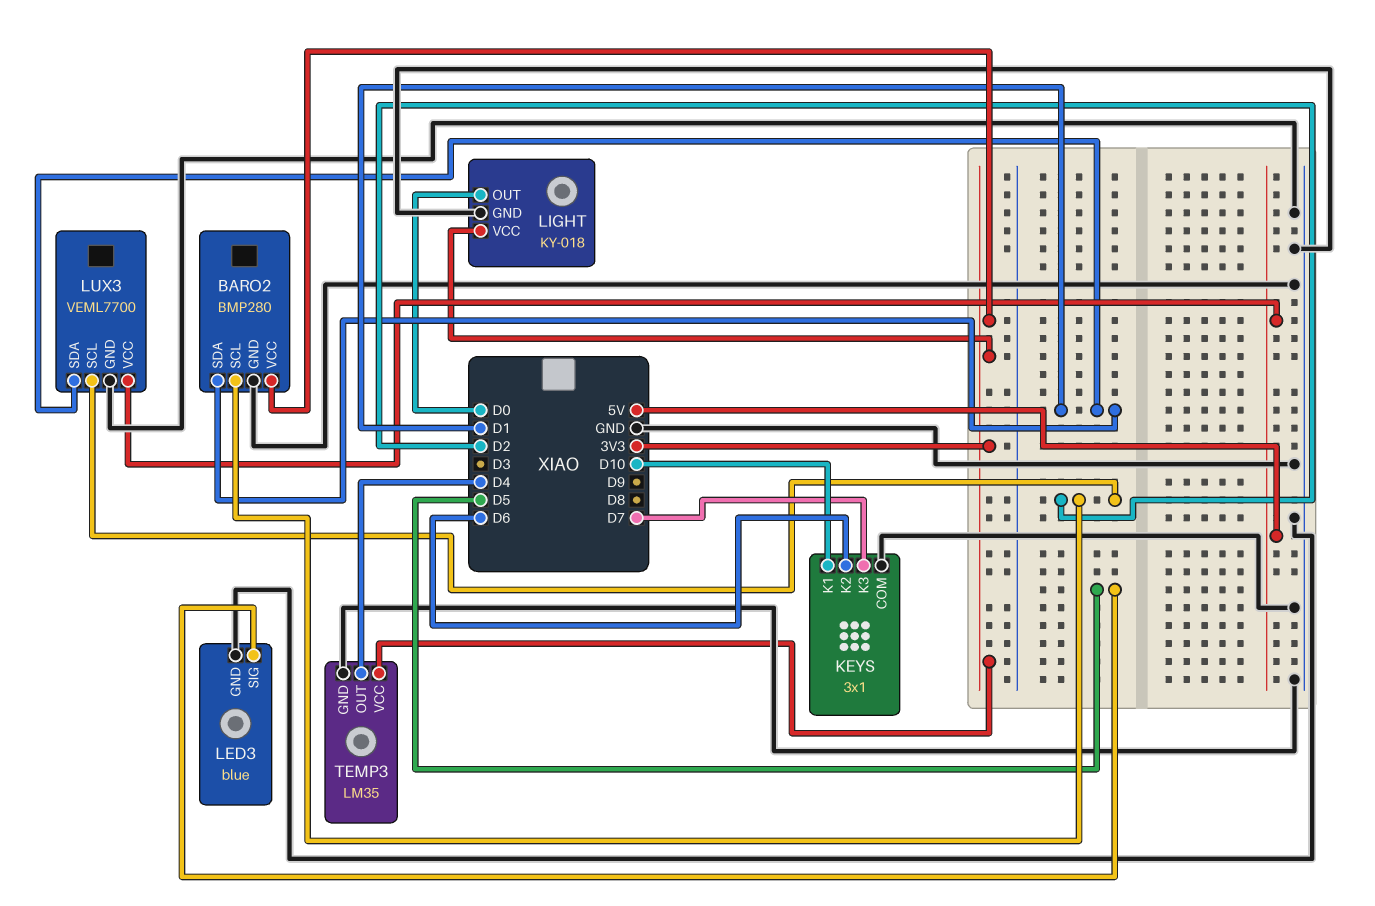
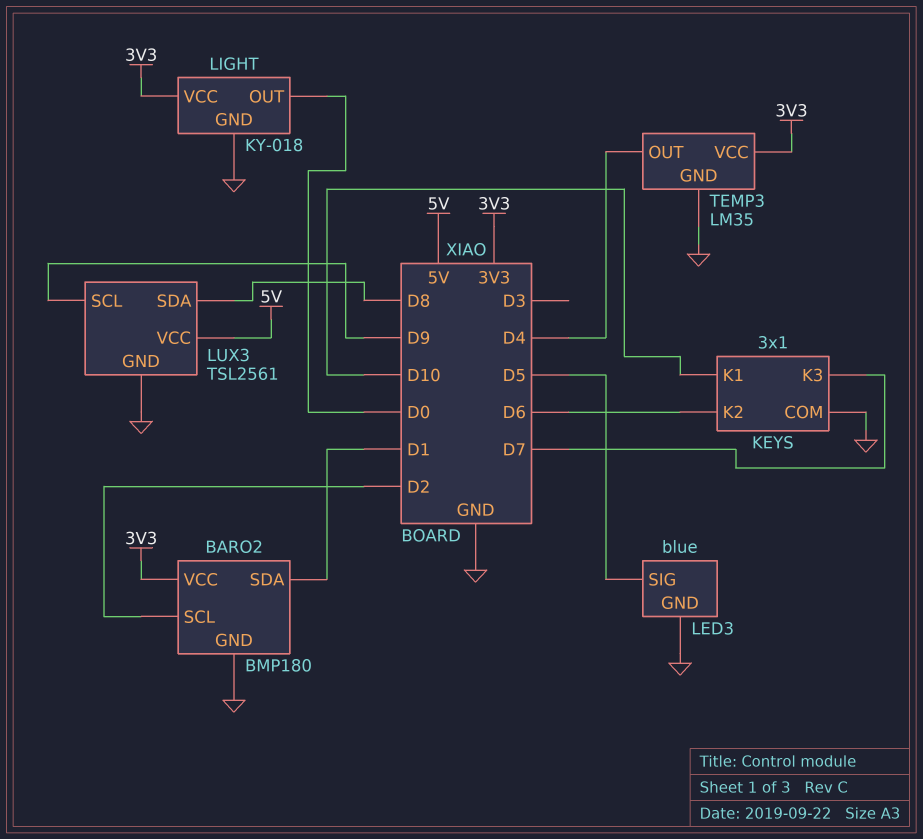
BARO2: BMP280 -> BMP180
LUX3: VEML7700 -> TSL2561
LUX3 pin SCL: D2 -> D9
LUX3 pin SDA: D1 -> D8

